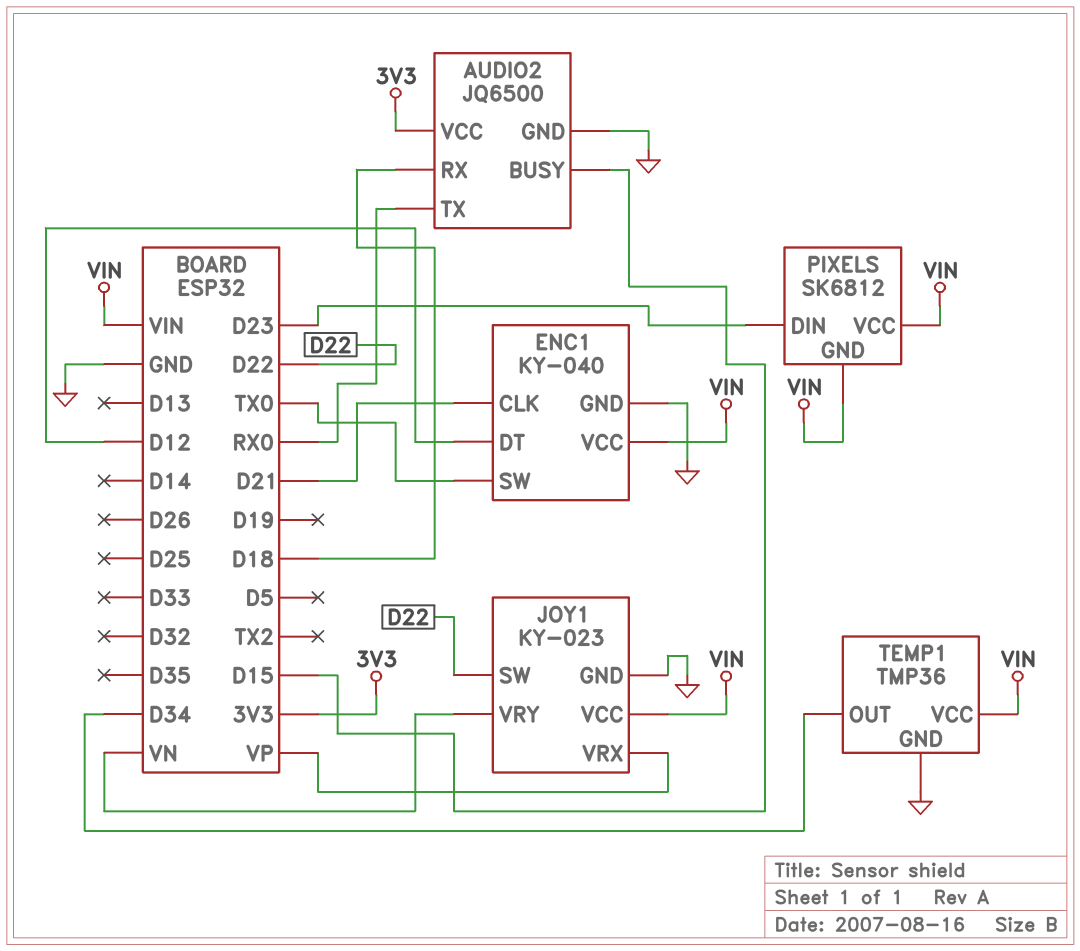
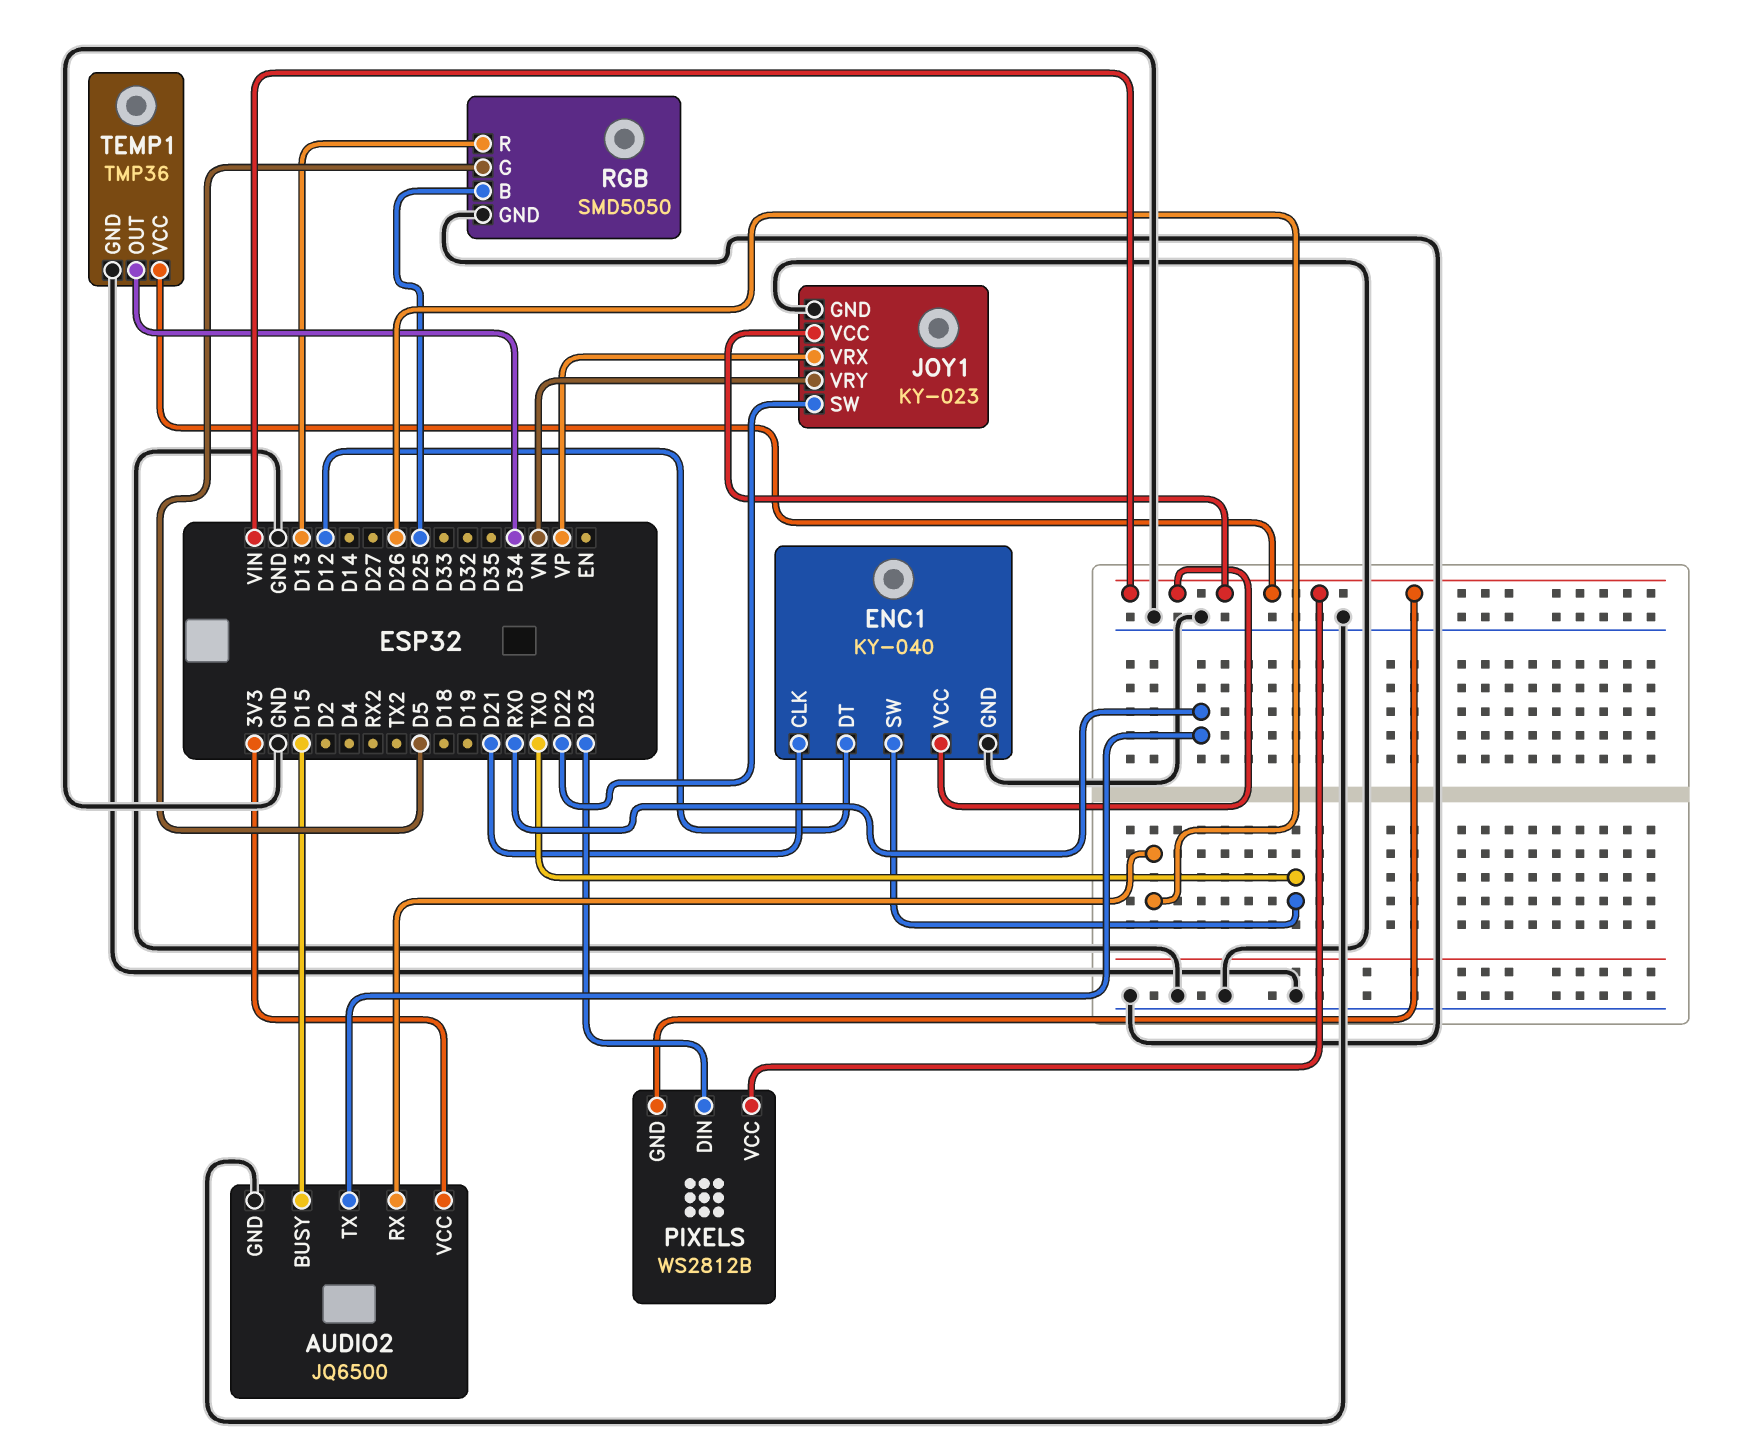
AUDIO2 pin RX: D18 -> D26
PIXELS: SK6812 -> WS2812B
RGB: none -> SMD5050
RGB pin B: none -> D25
RGB pin G: none -> D5
RGB pin GND: none -> GND
RGB pin R: none -> D13

